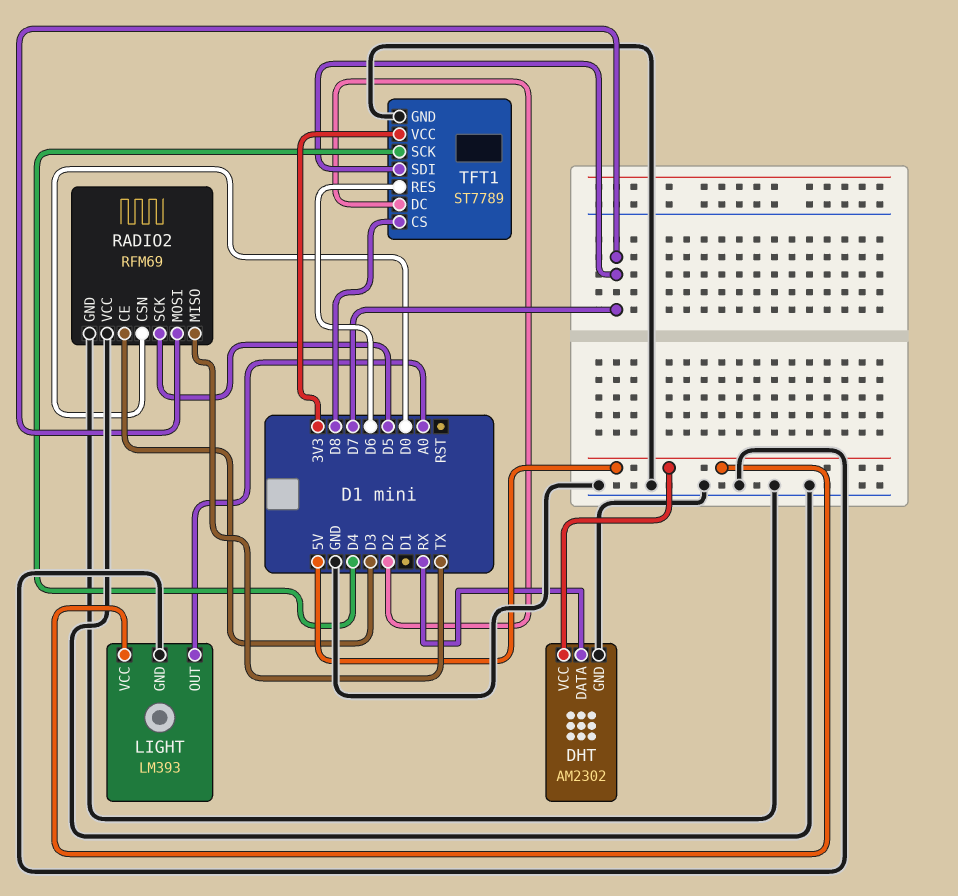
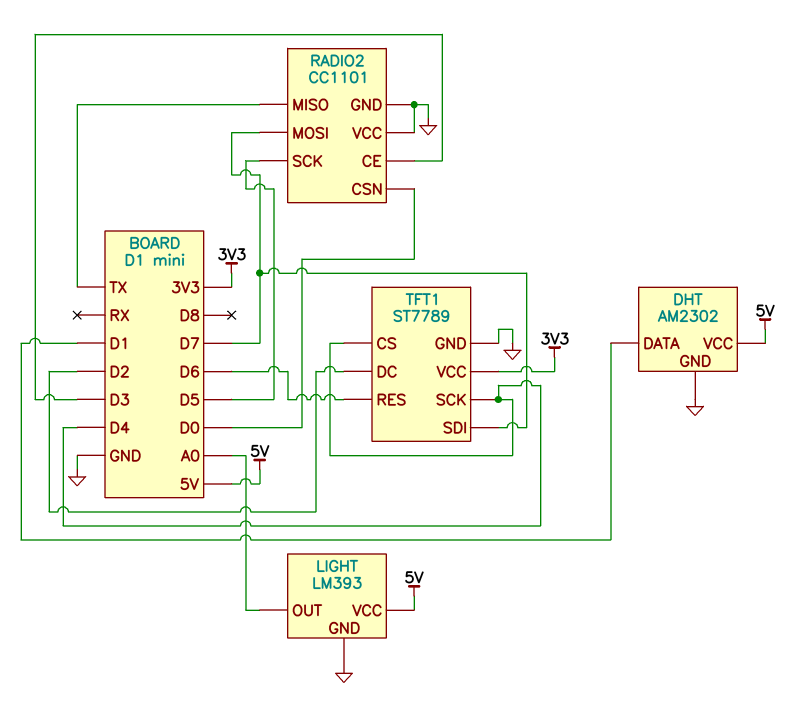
DHT pin DATA: RX -> D1
RADIO2: RFM69 -> CC1101
TFT1 pin CS: D8 -> D4

